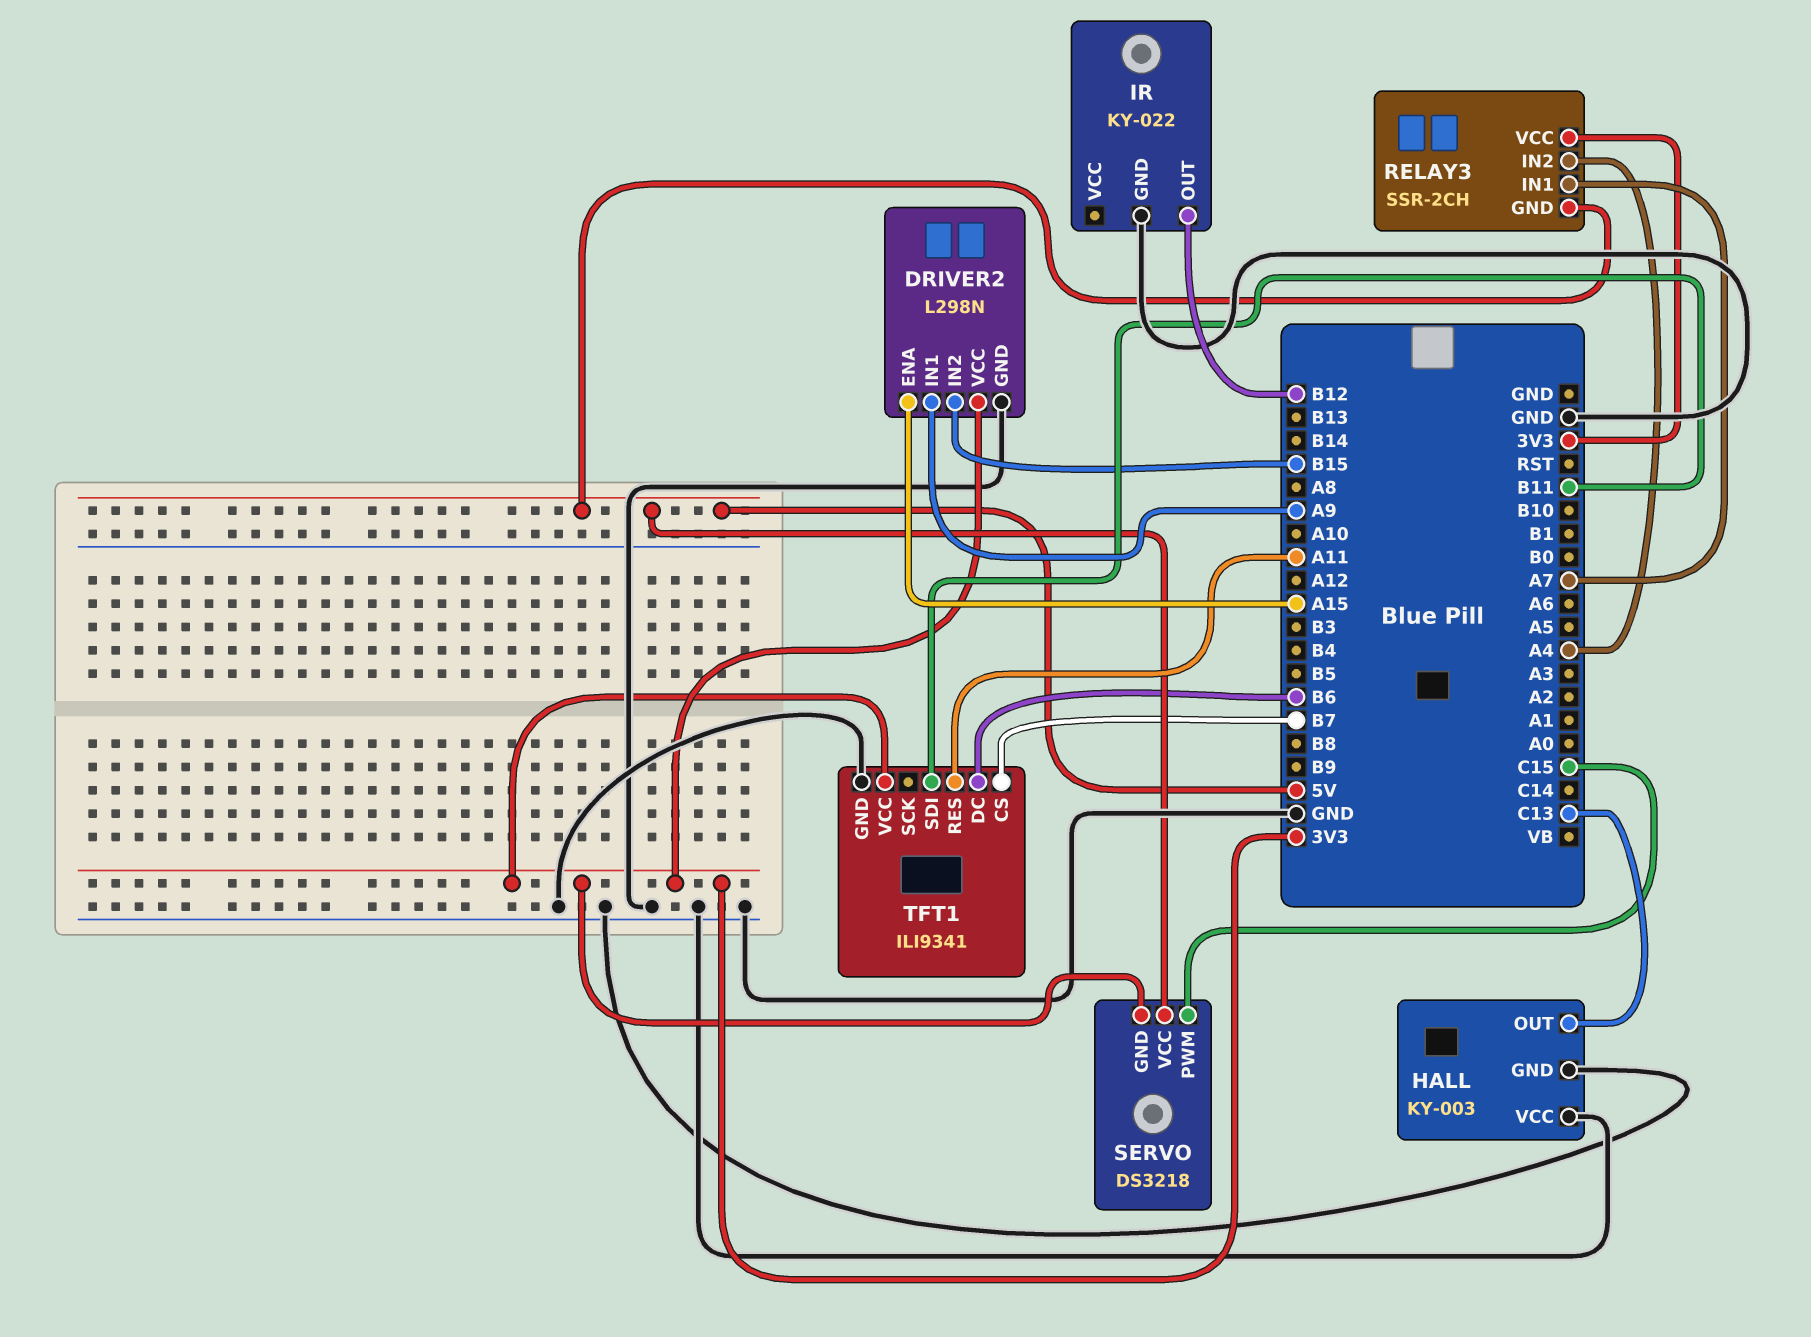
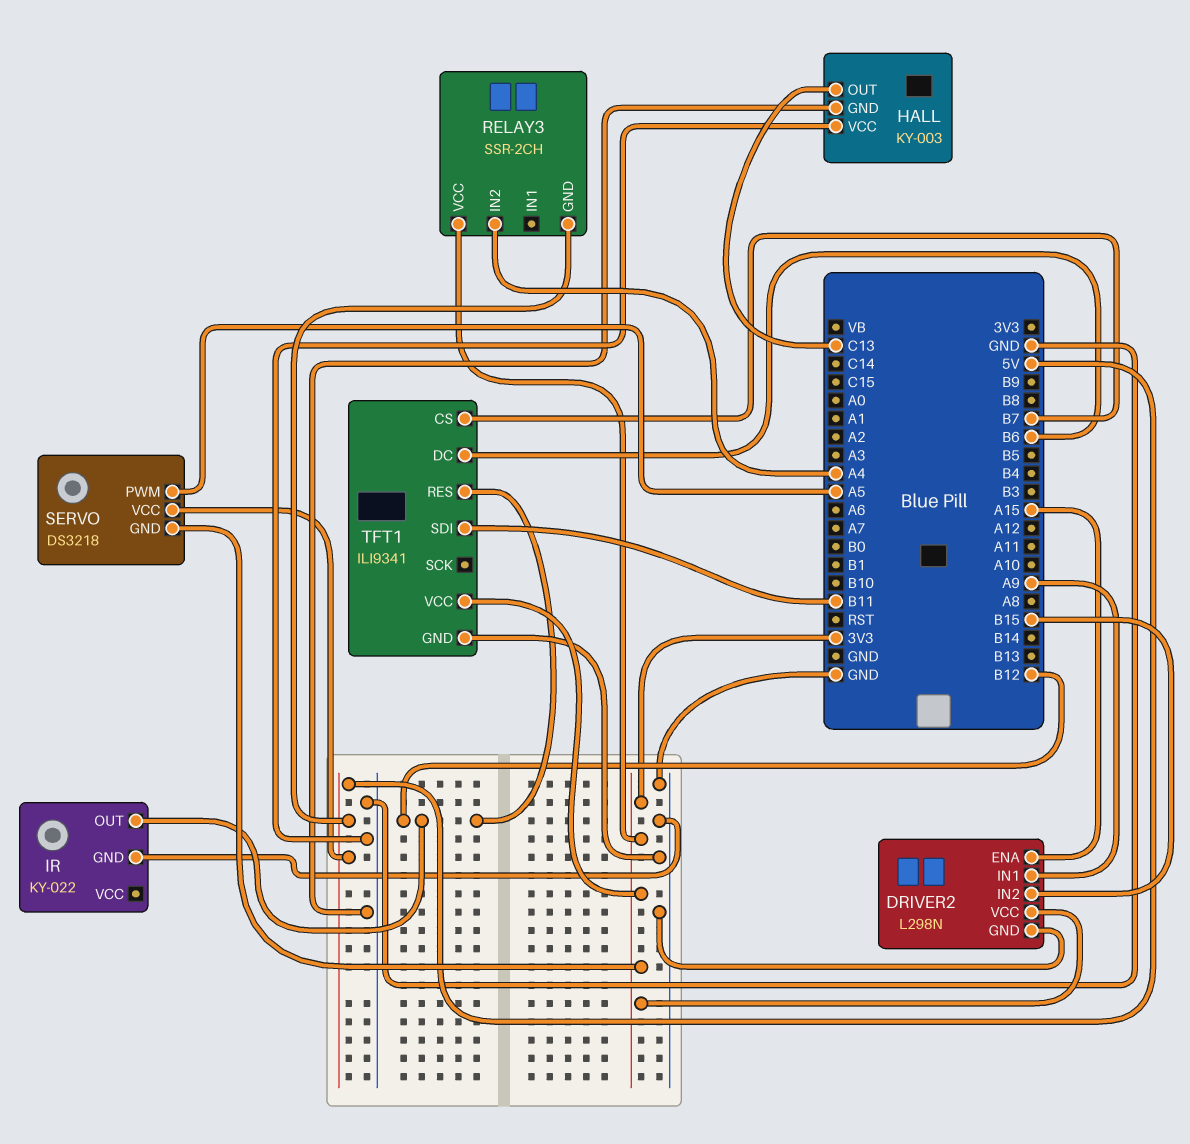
RELAY3 pin IN1: A7 -> none
SERVO pin PWM: C15 -> A5
TFT1 pin RES: A11 -> B12

